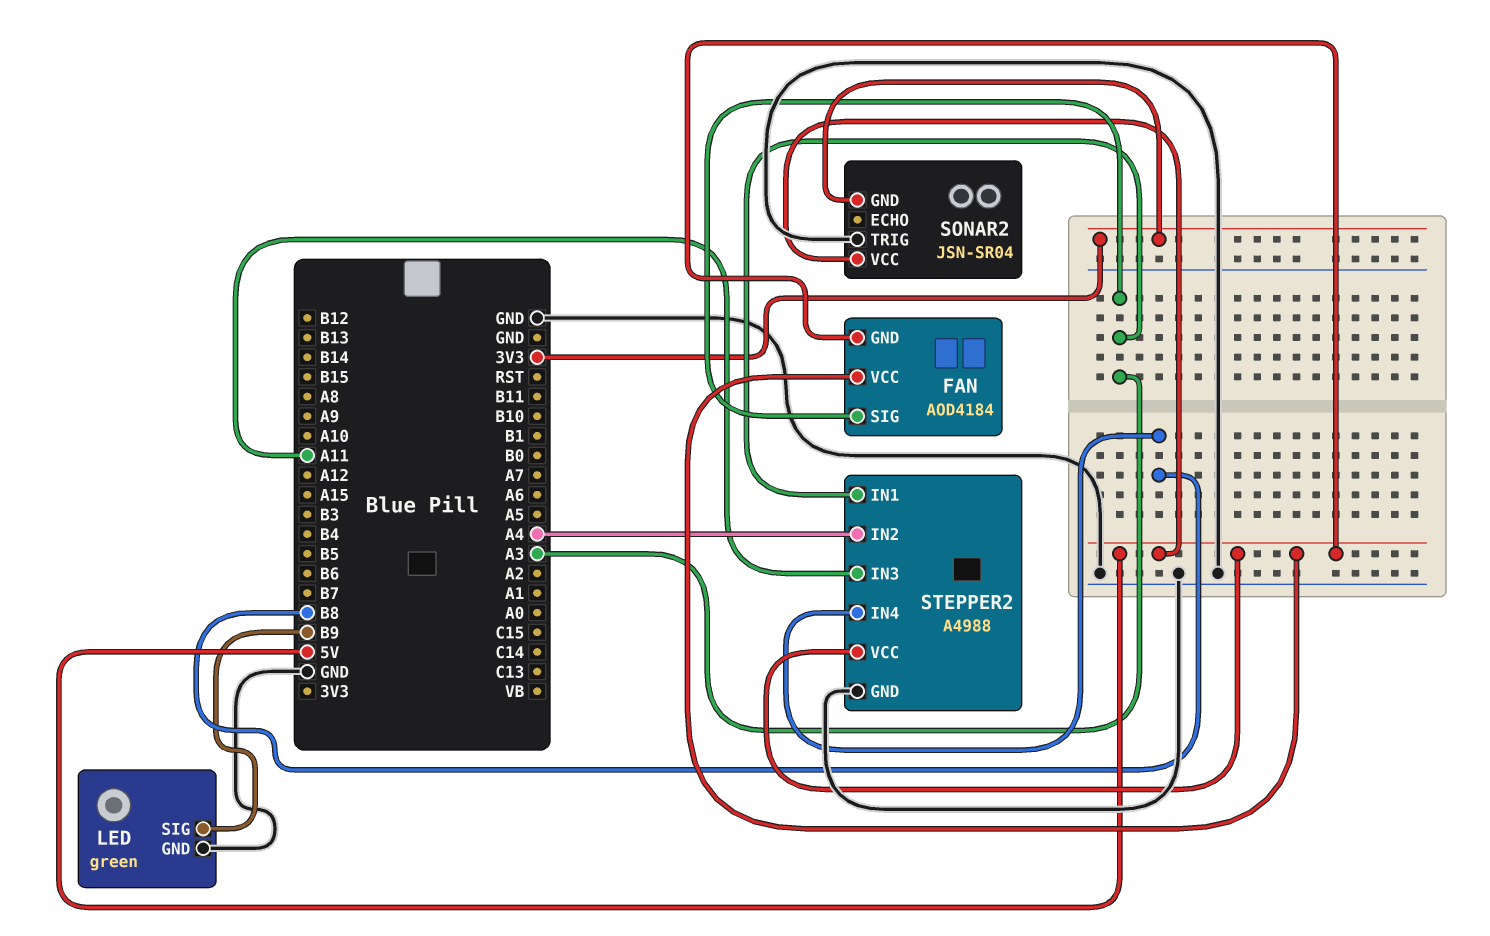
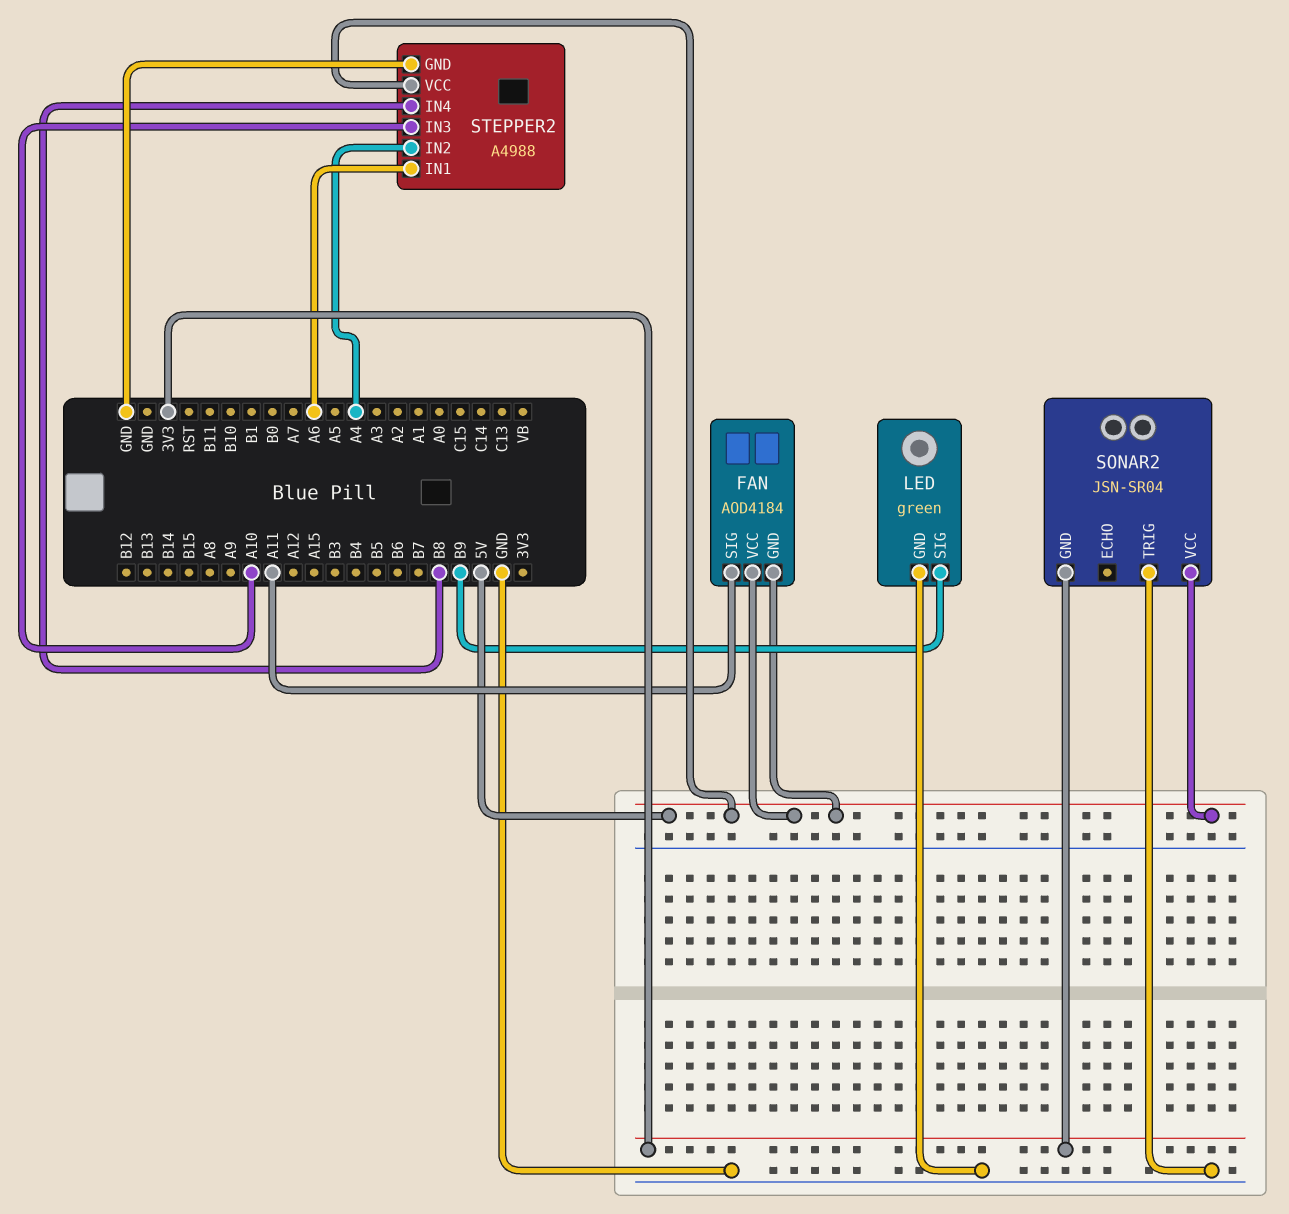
FAN pin SIG: A3 -> A11
STEPPER2 pin IN1: A3 -> A6
STEPPER2 pin IN3: A11 -> A10

